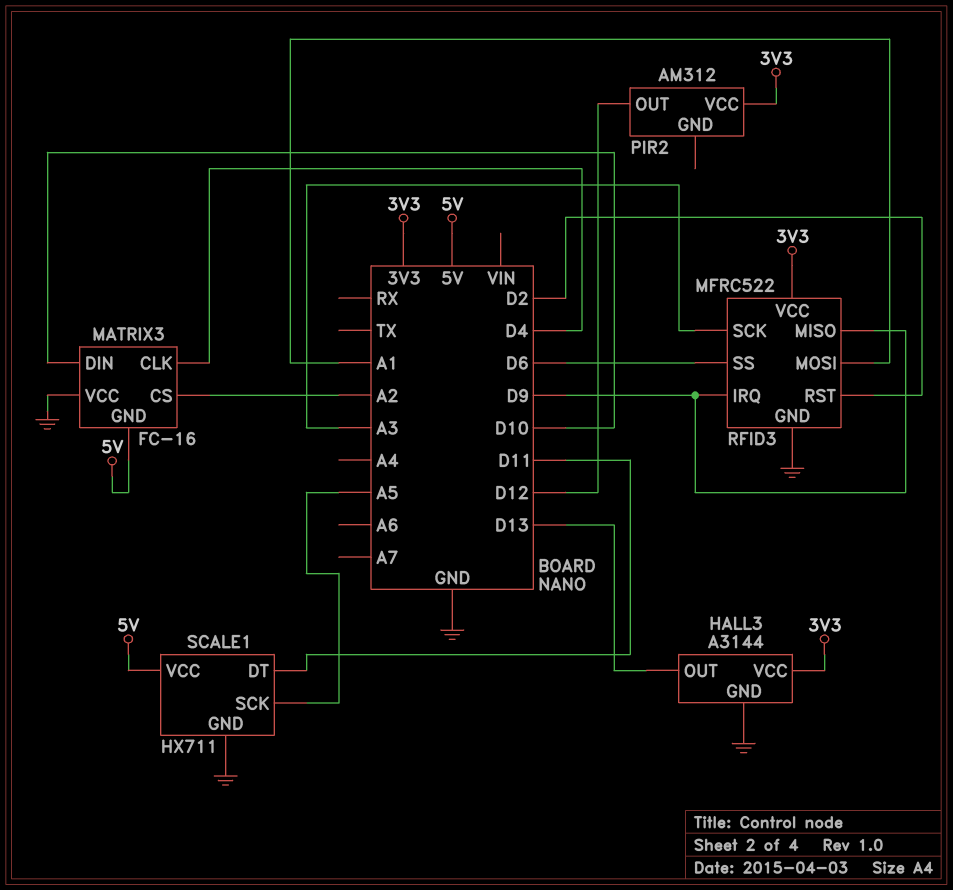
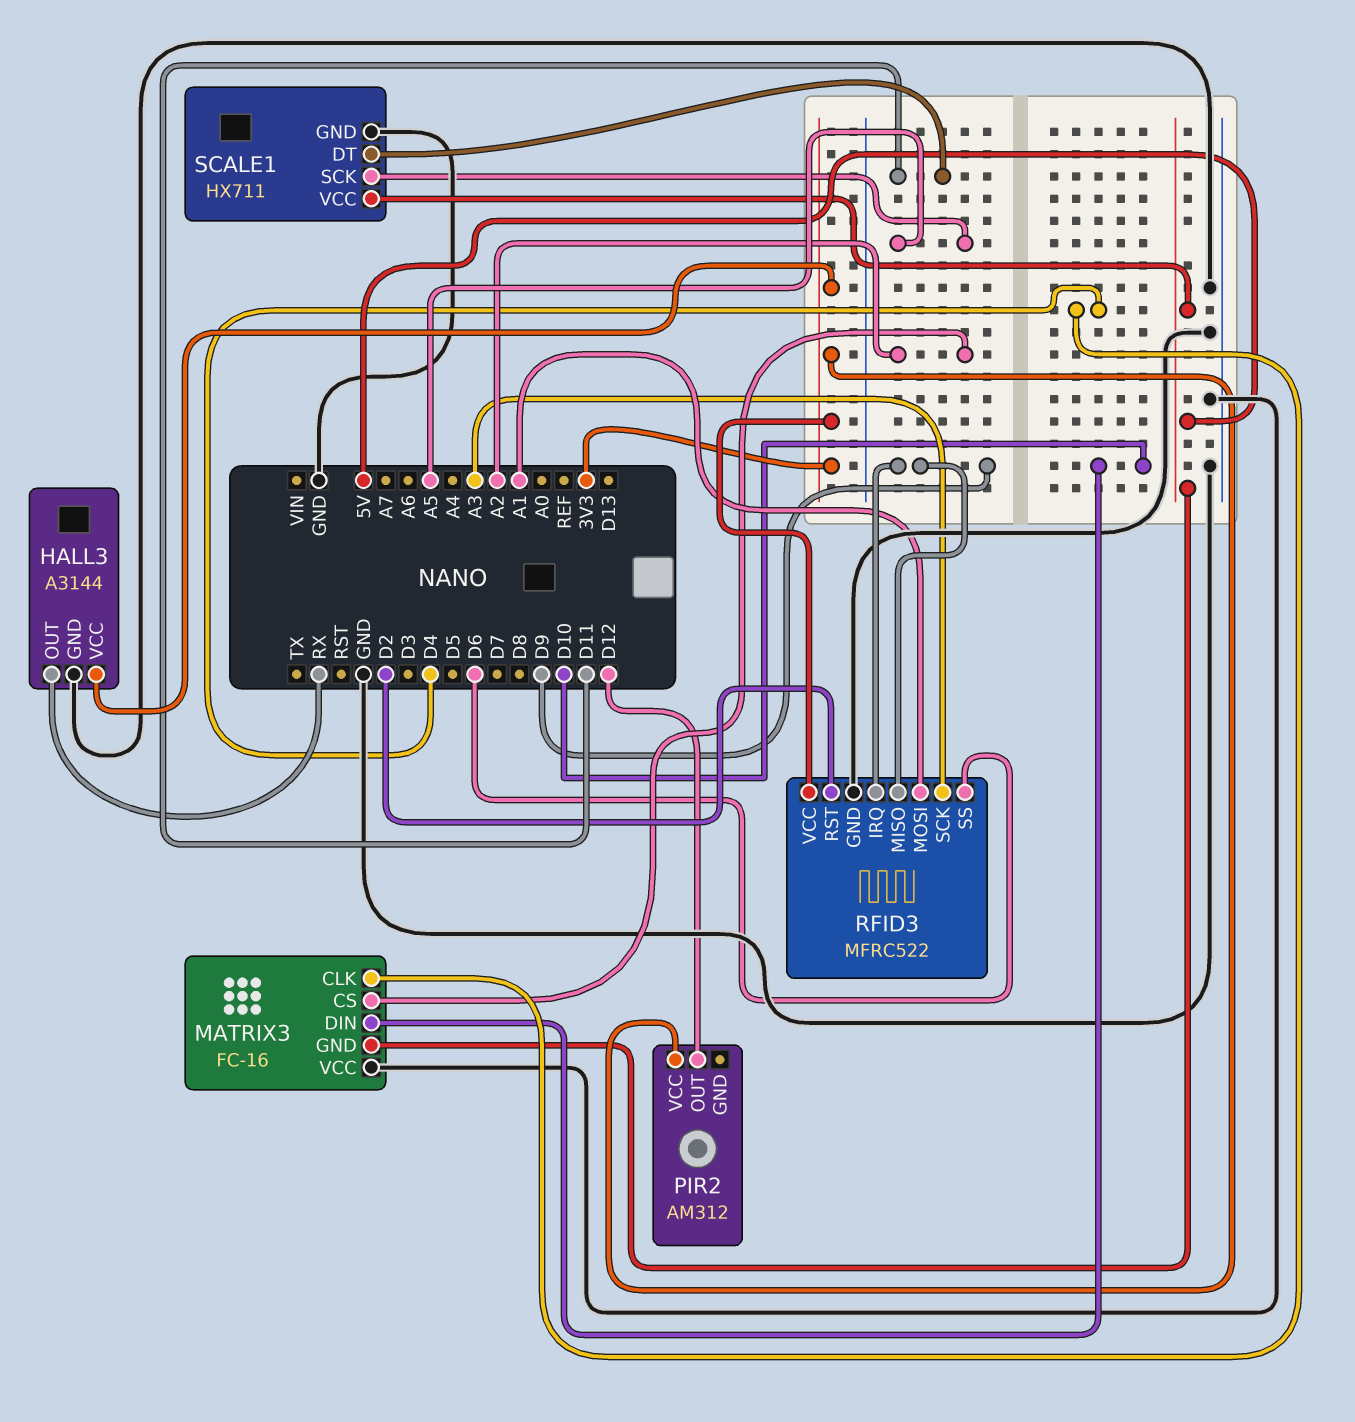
HALL3 pin OUT: D13 -> RX

